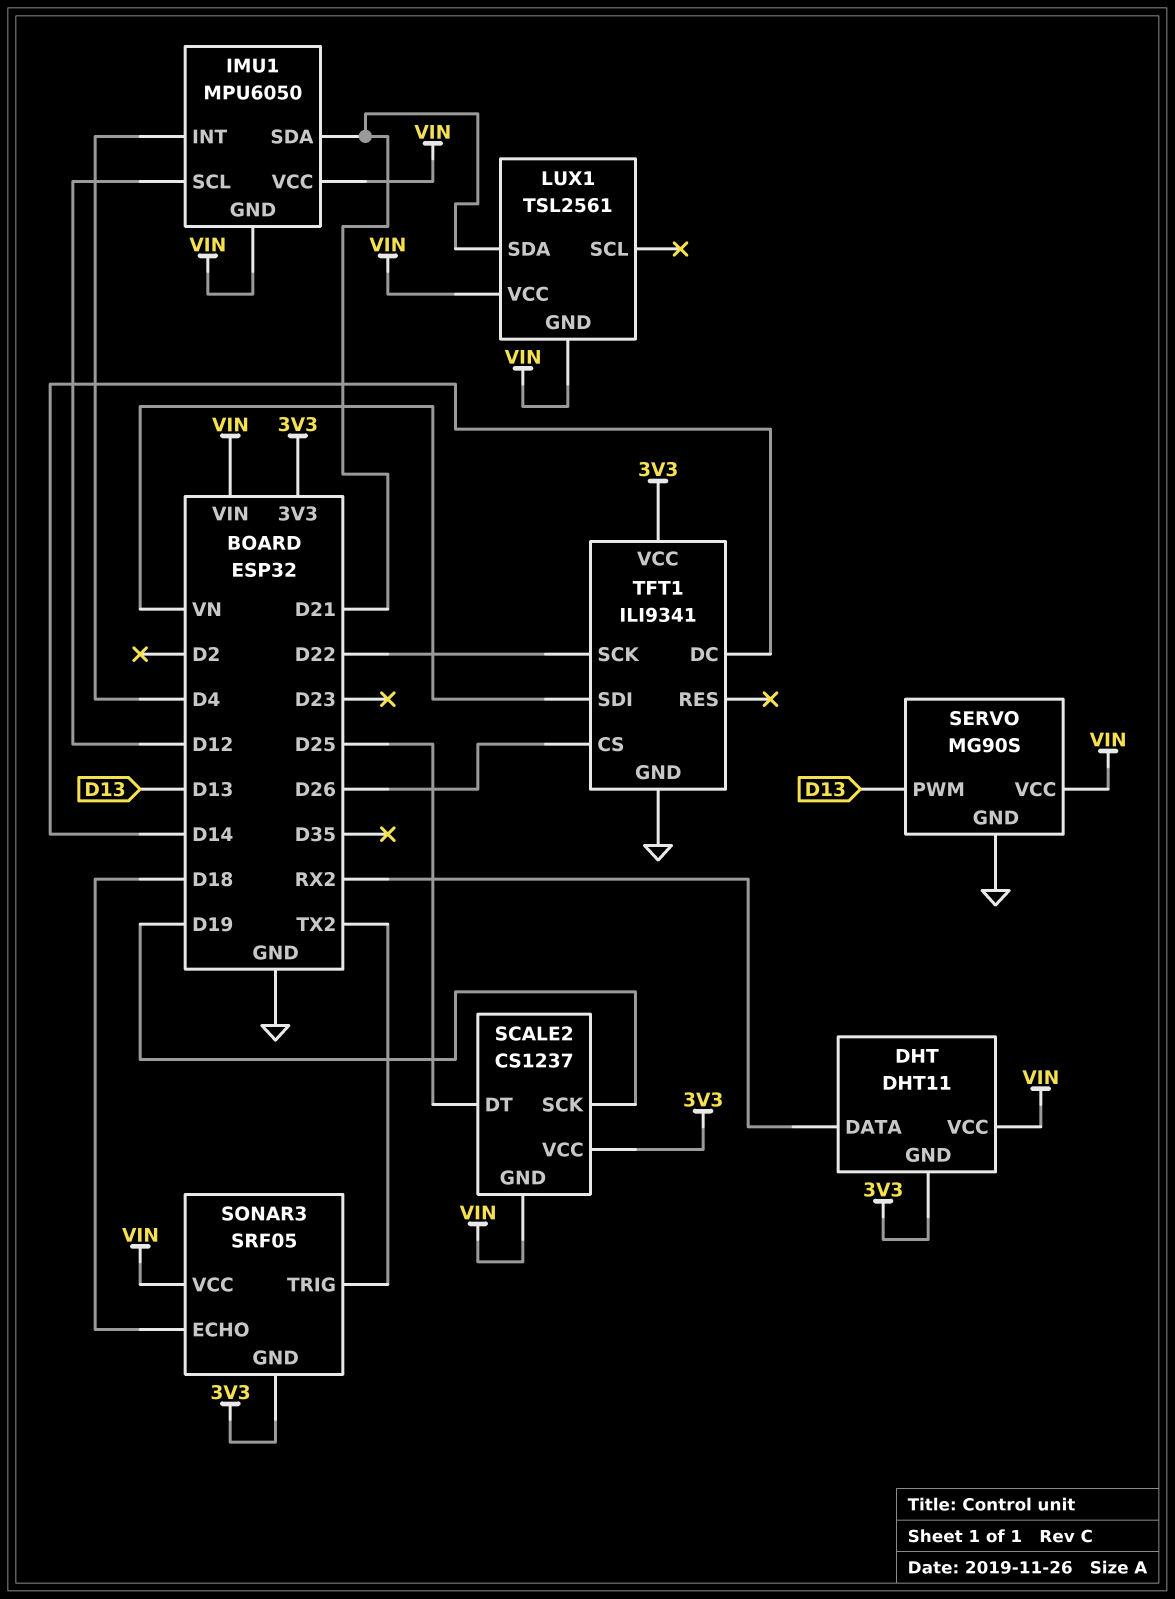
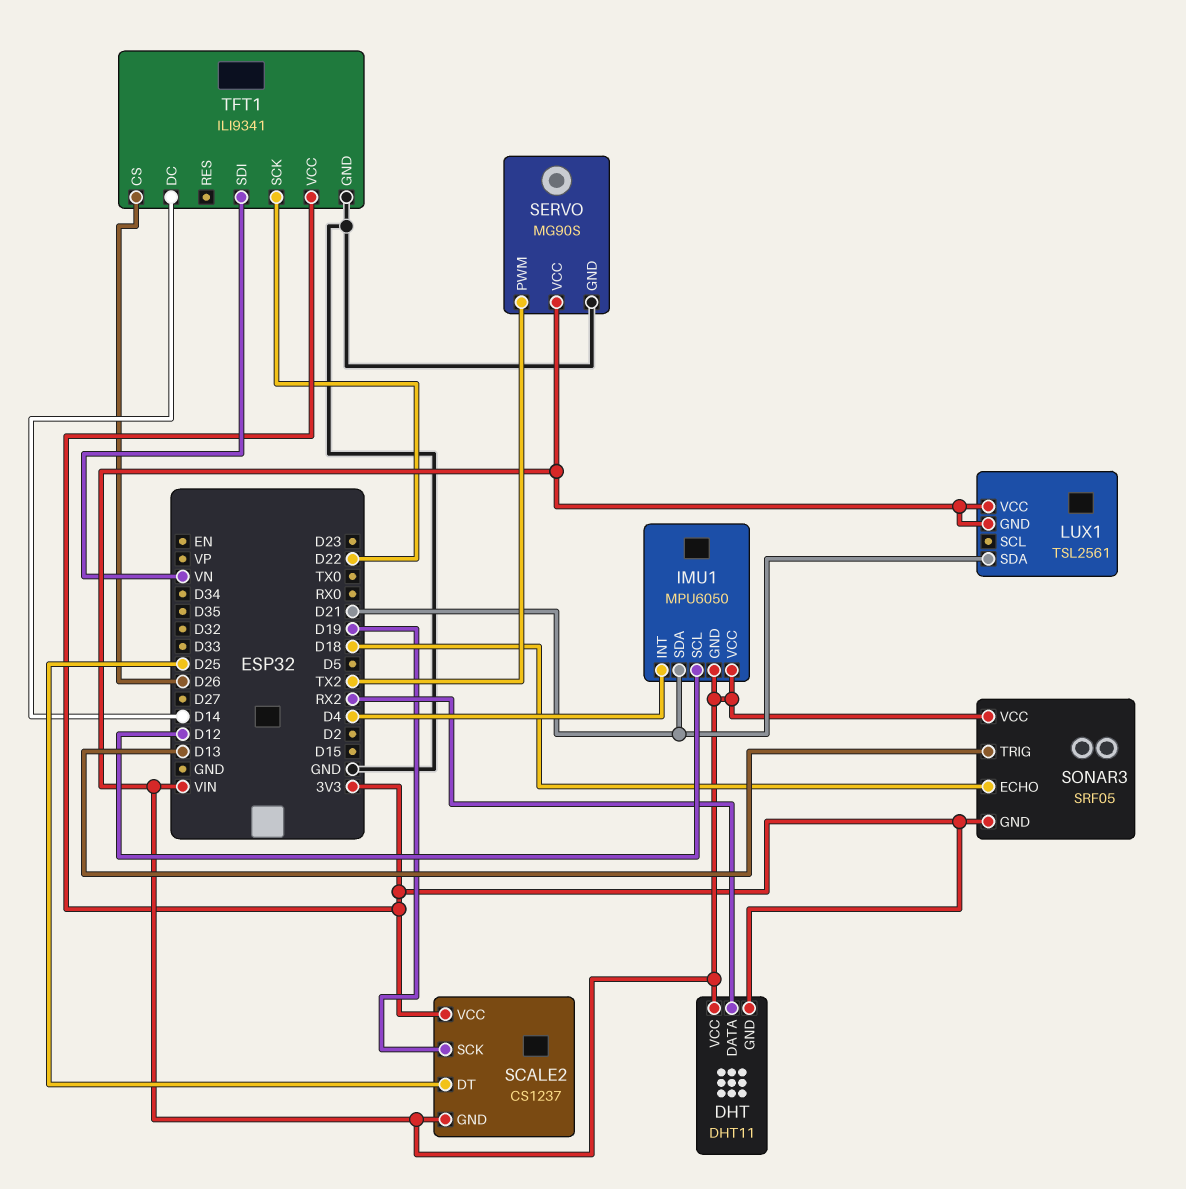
SERVO pin PWM: D13 -> TX2
SONAR3 pin TRIG: TX2 -> D13

